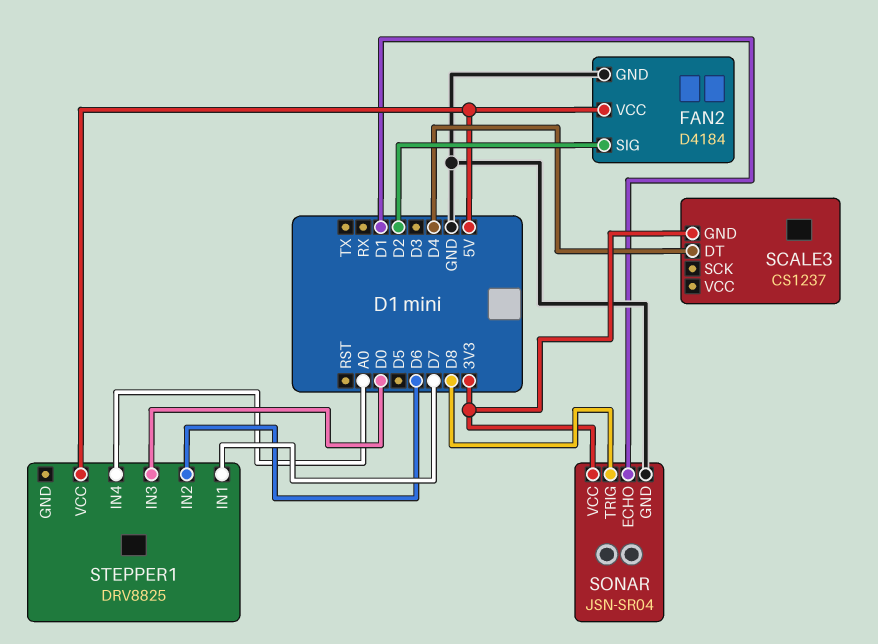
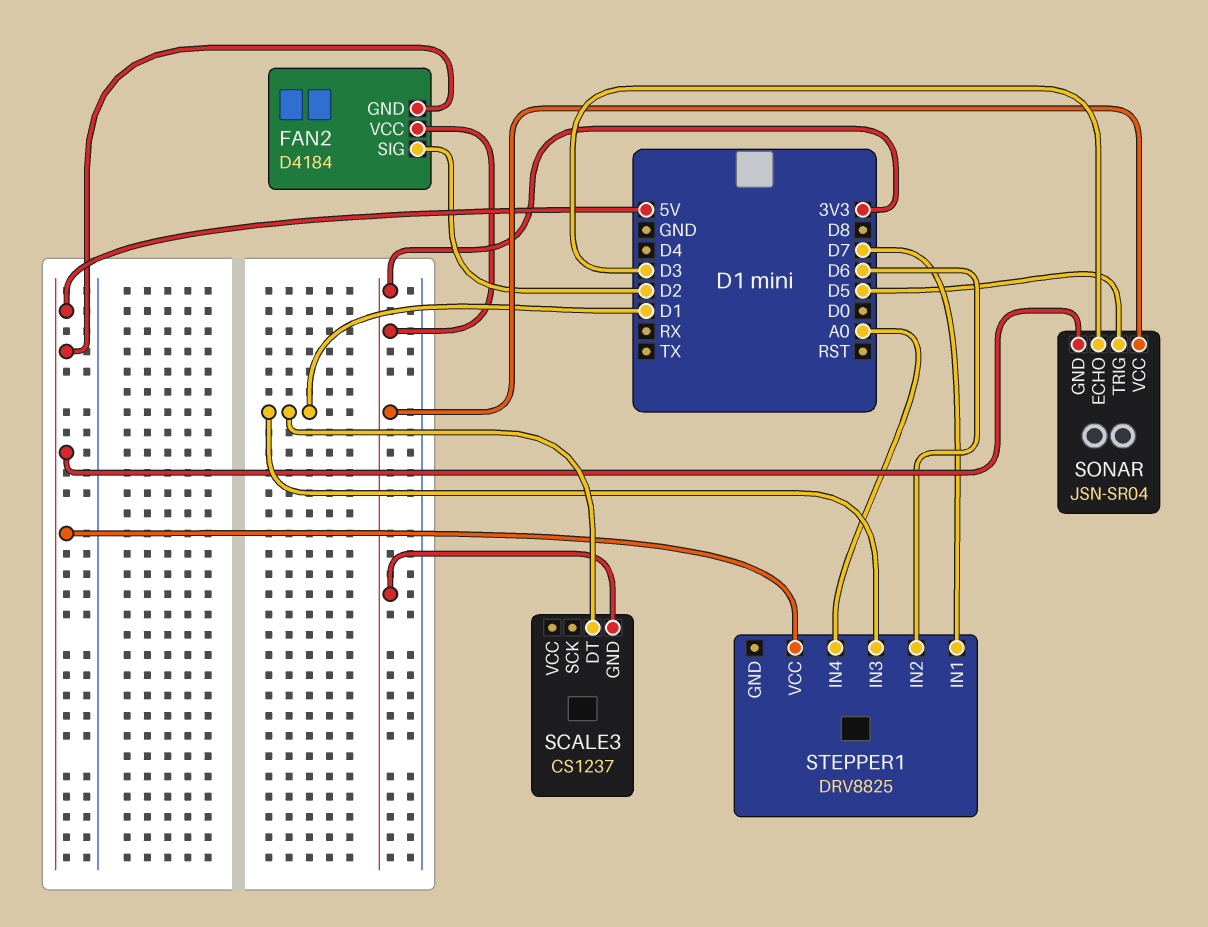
FAN2 pin GND: GND -> 5V
FAN2 pin VCC: 5V -> 3V3
SCALE3 pin DT: D4 -> D1
SONAR pin ECHO: D1 -> D3
SONAR pin GND: GND -> 5V
SONAR pin TRIG: D8 -> D5
STEPPER1 pin IN3: D0 -> D1

